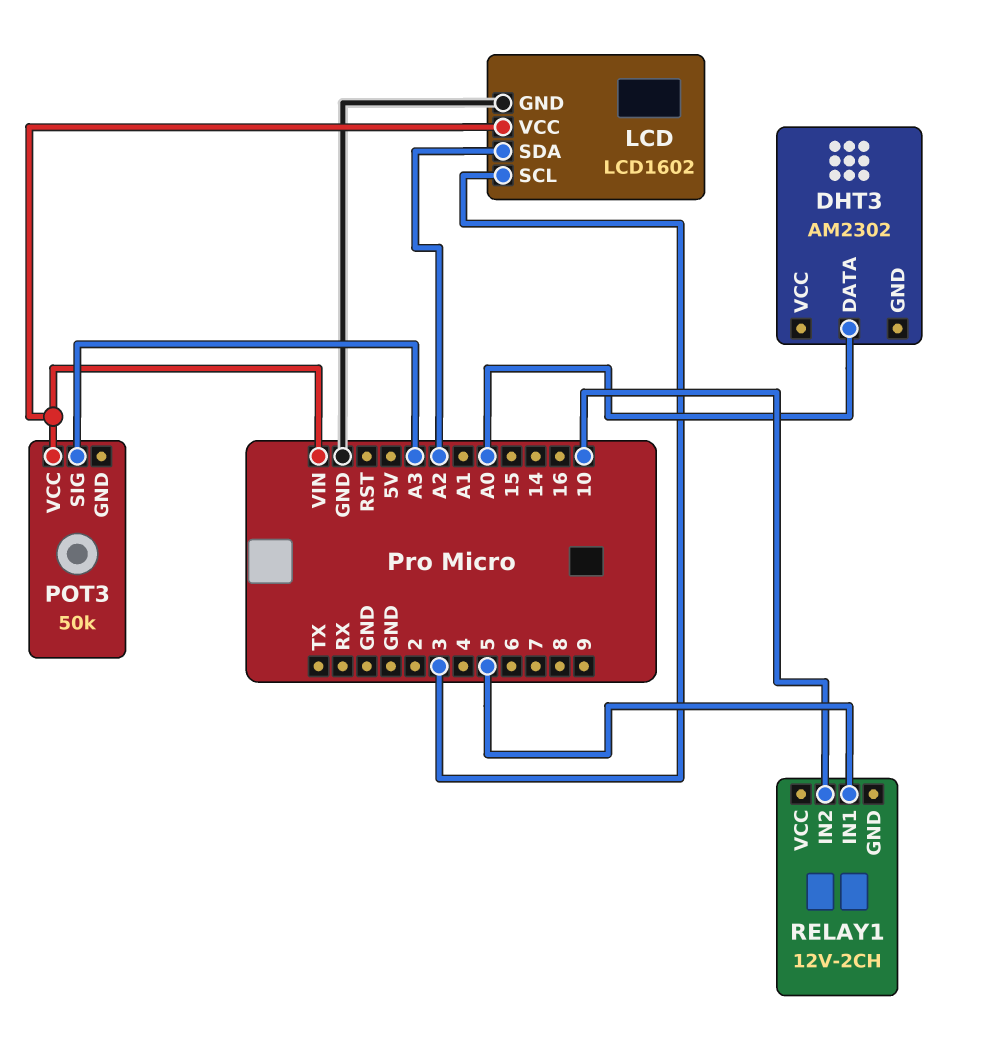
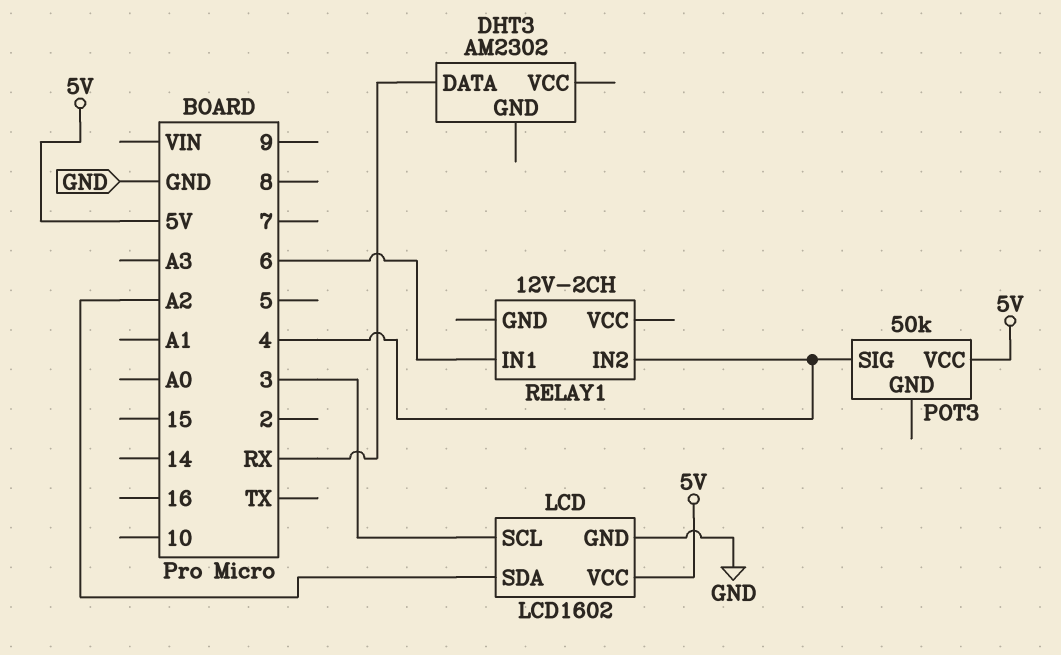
DHT3 pin DATA: A0 -> RX
LCD pin VCC: VIN -> 5V
POT3 pin SIG: A3 -> 4
POT3 pin VCC: VIN -> 5V
RELAY1 pin IN1: 5 -> 6
RELAY1 pin IN2: 10 -> 4

